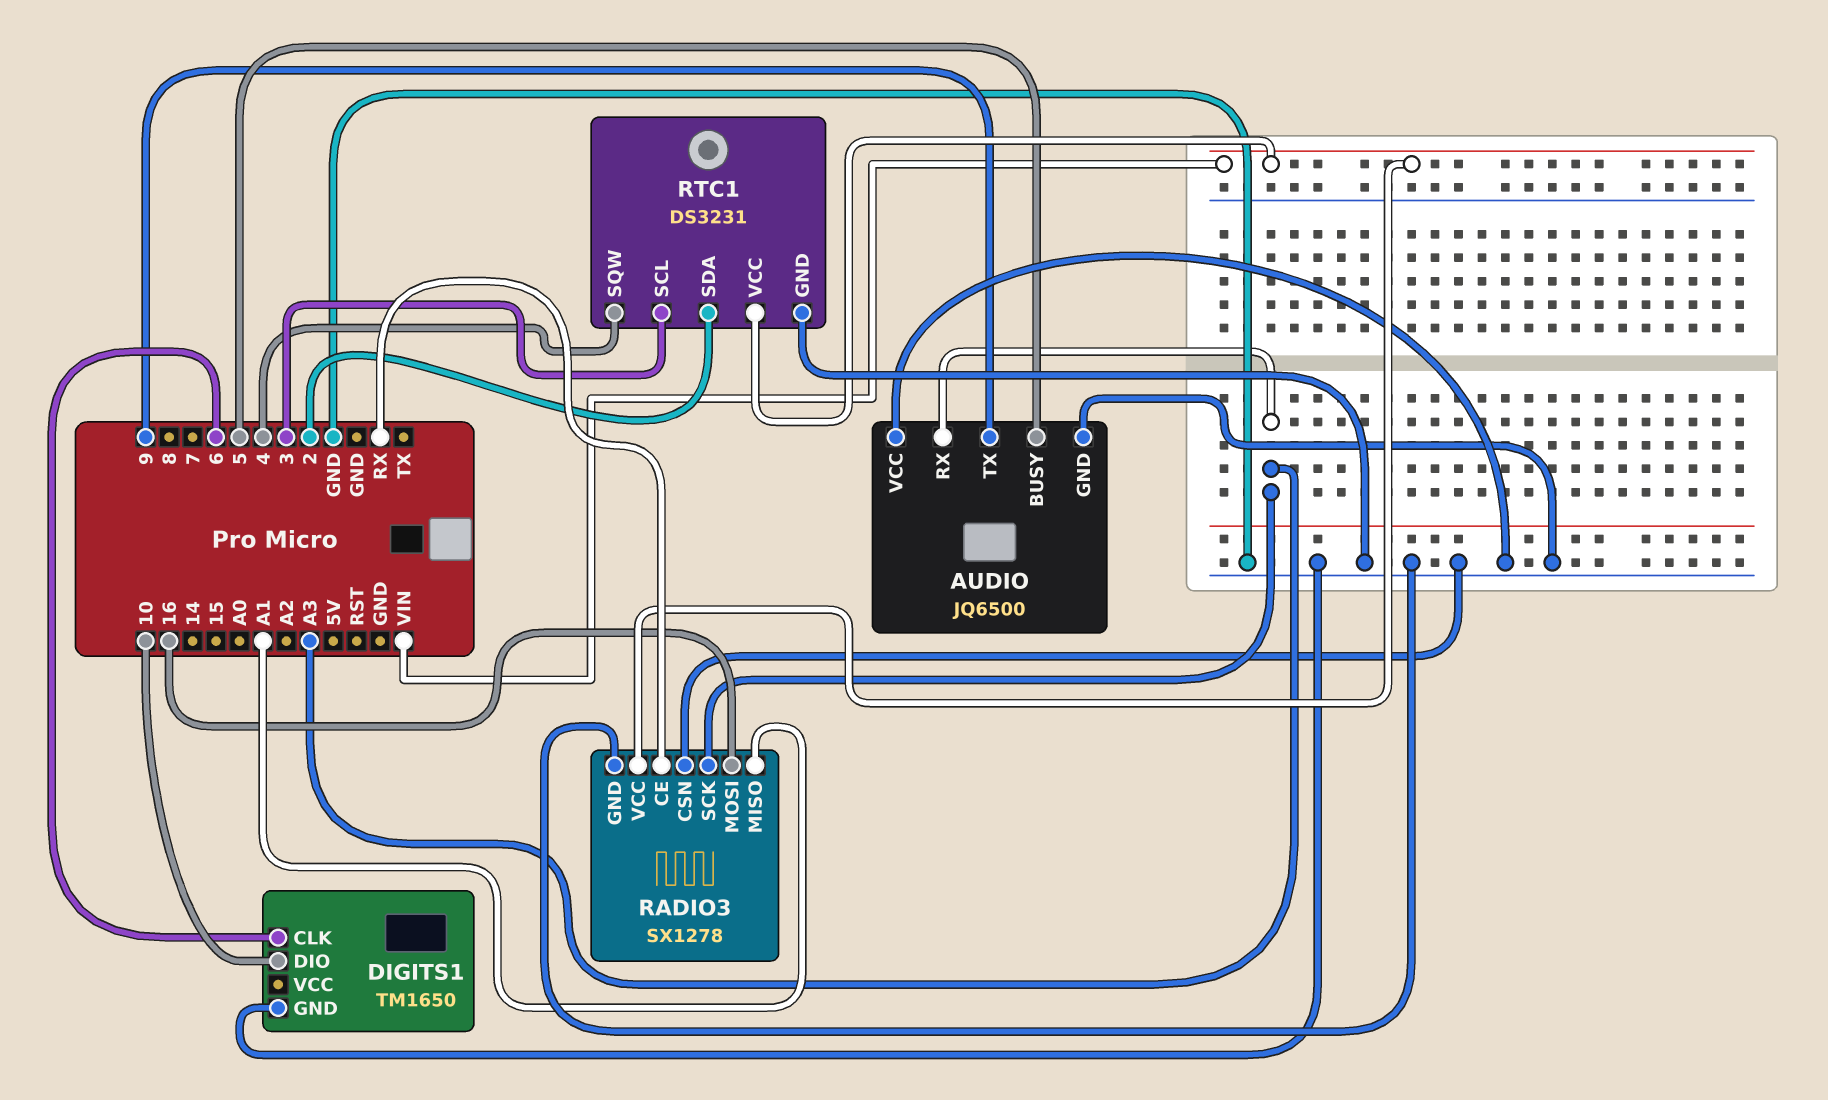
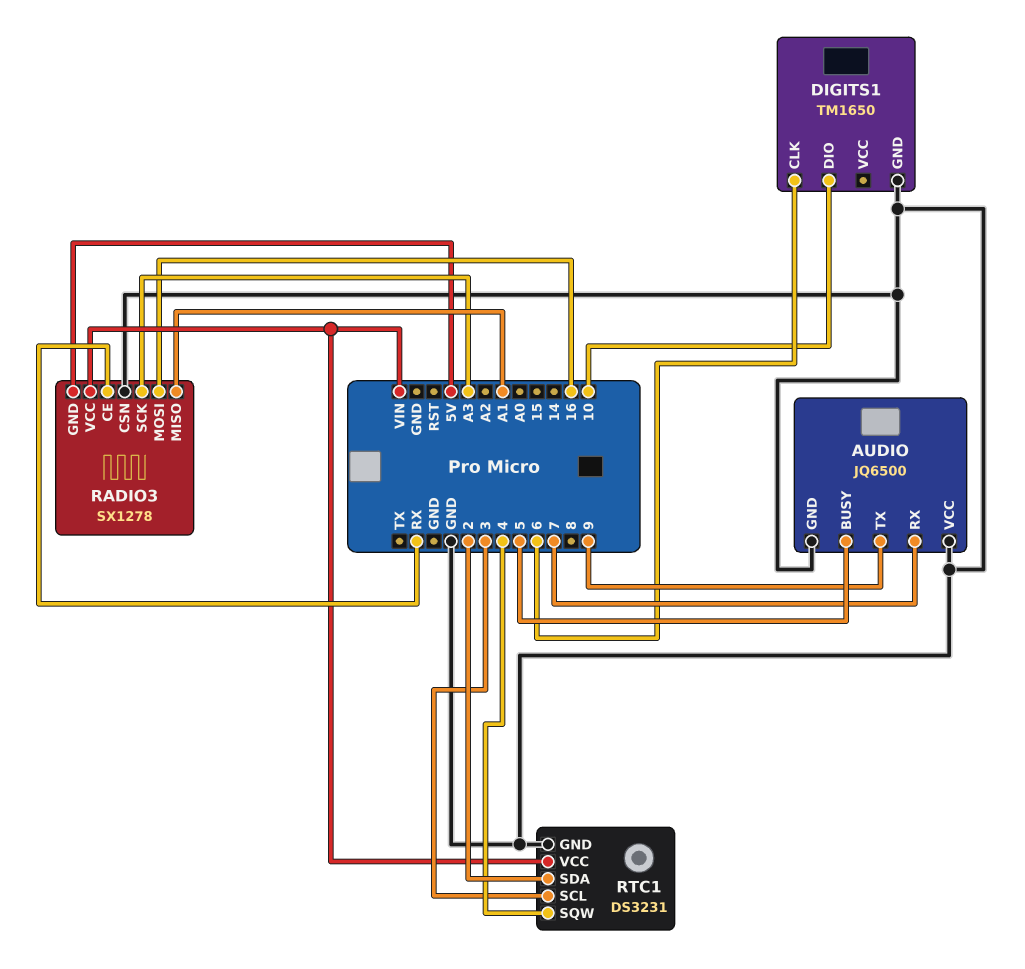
AUDIO pin RX: A3 -> 7
RADIO3 pin GND: GND -> 5V

